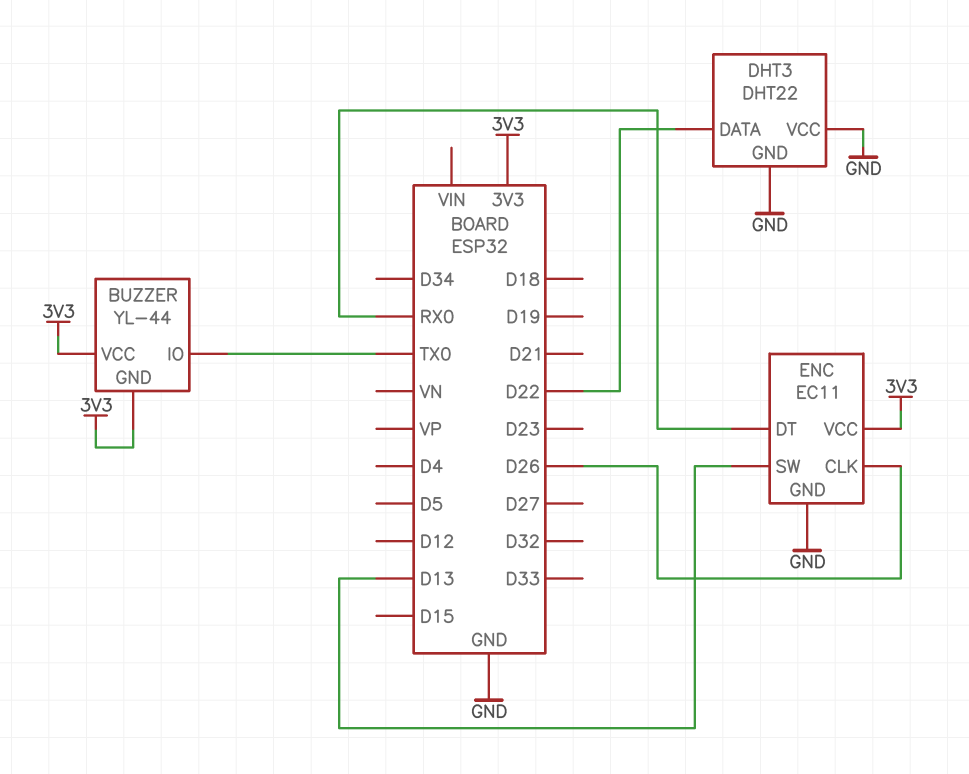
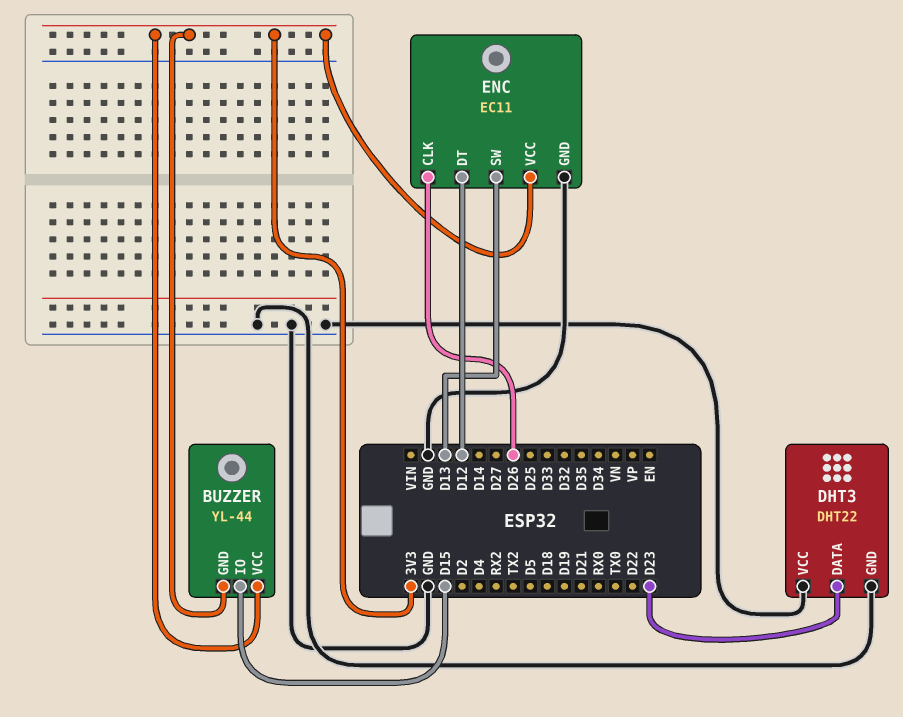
BUZZER pin IO: TX0 -> D15
DHT3 pin DATA: D22 -> D23
ENC pin DT: RX0 -> D12

